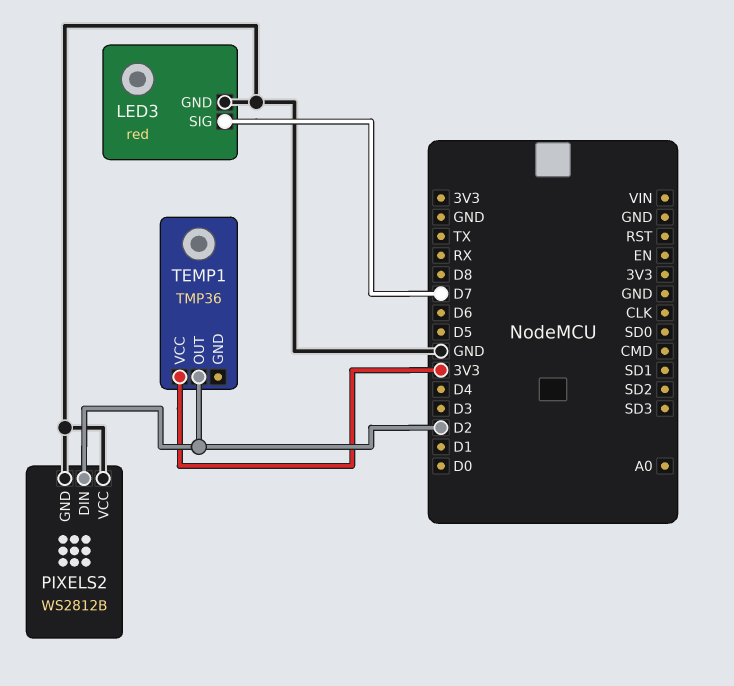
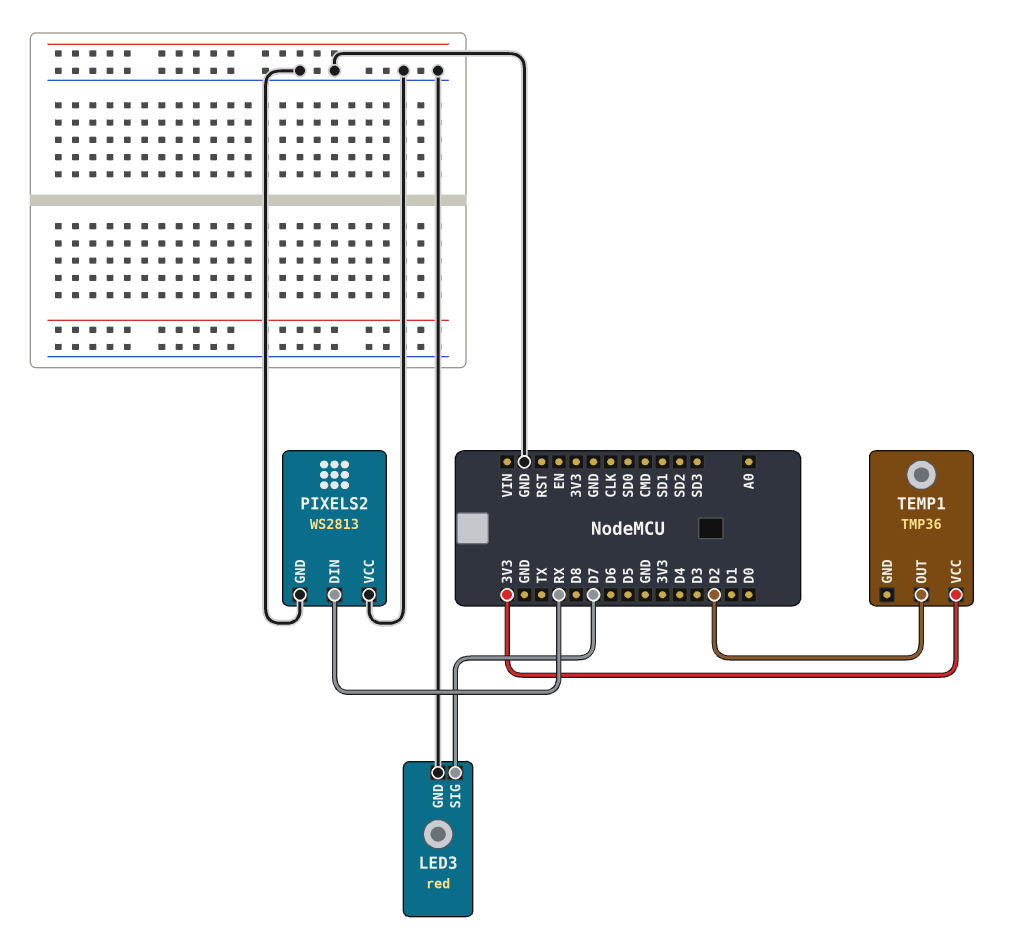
PIXELS2: WS2812B -> WS2813
PIXELS2 pin DIN: D2 -> RX

